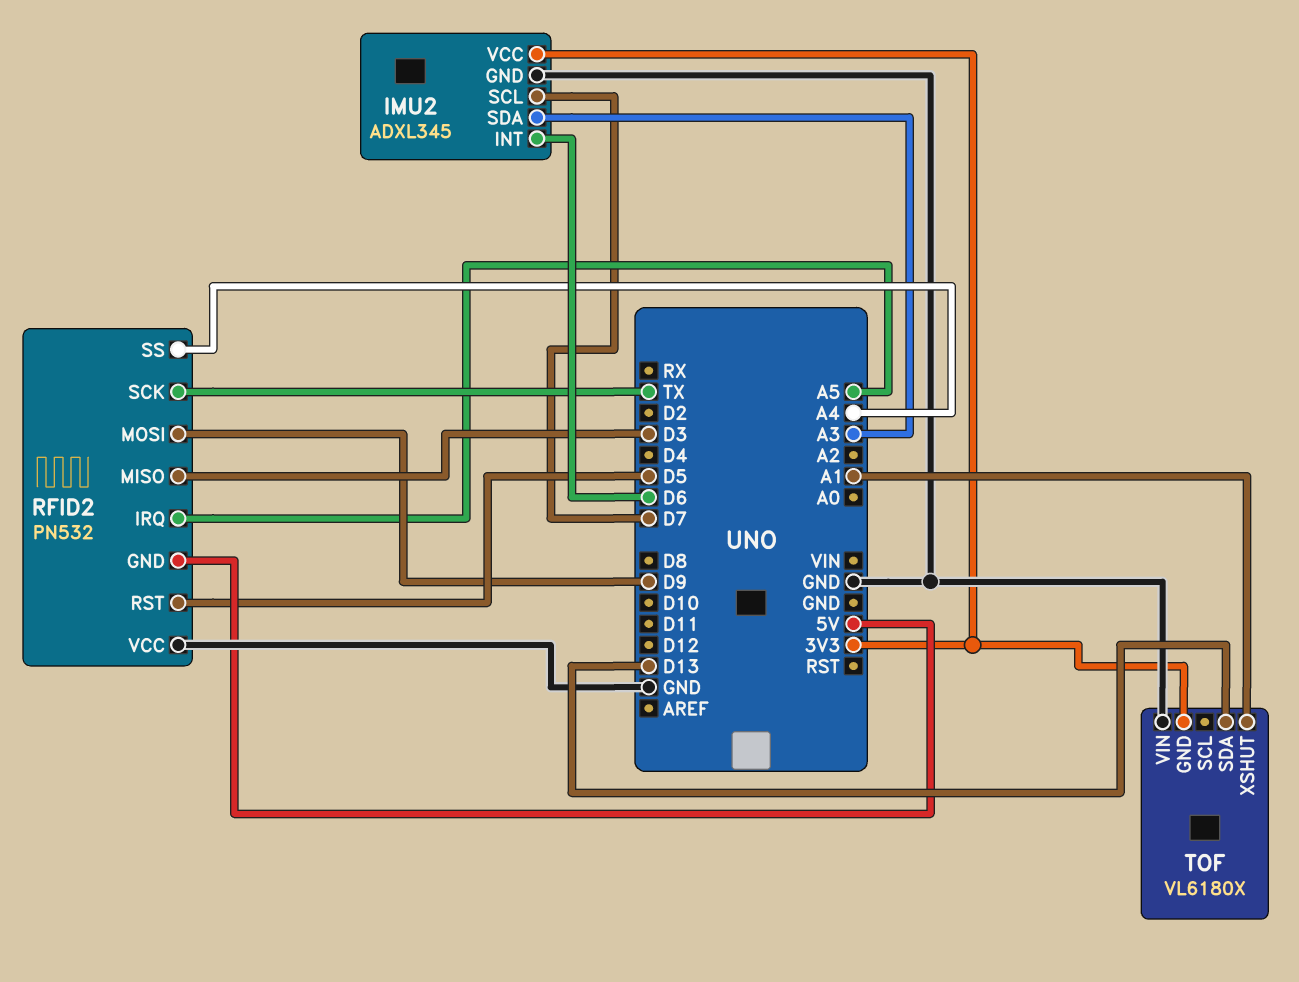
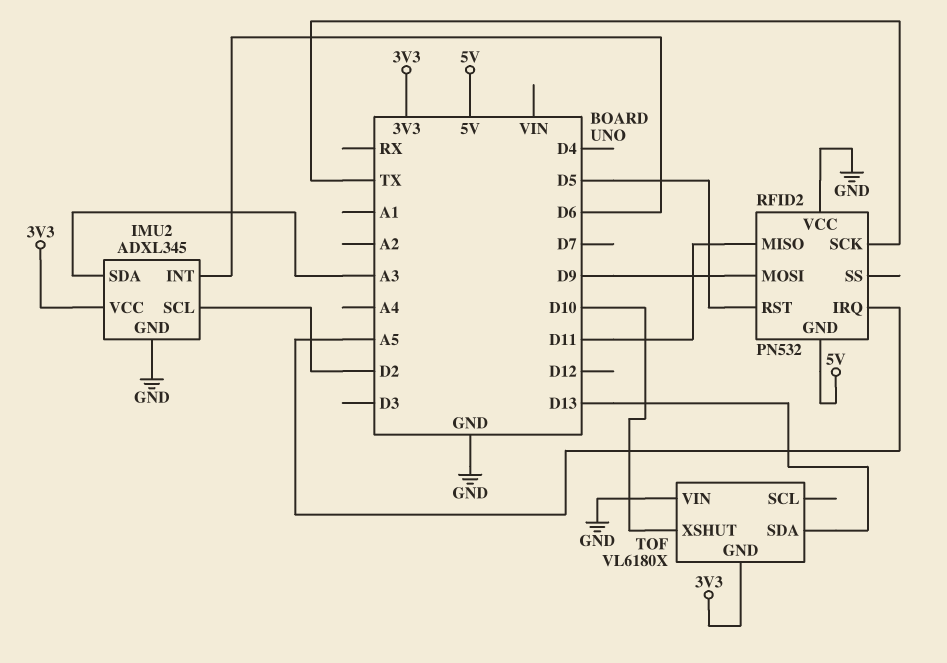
IMU2 pin SCL: D7 -> D2
RFID2 pin MISO: D3 -> D11
RFID2 pin SS: A4 -> none
TOF pin XSHUT: A1 -> D10

